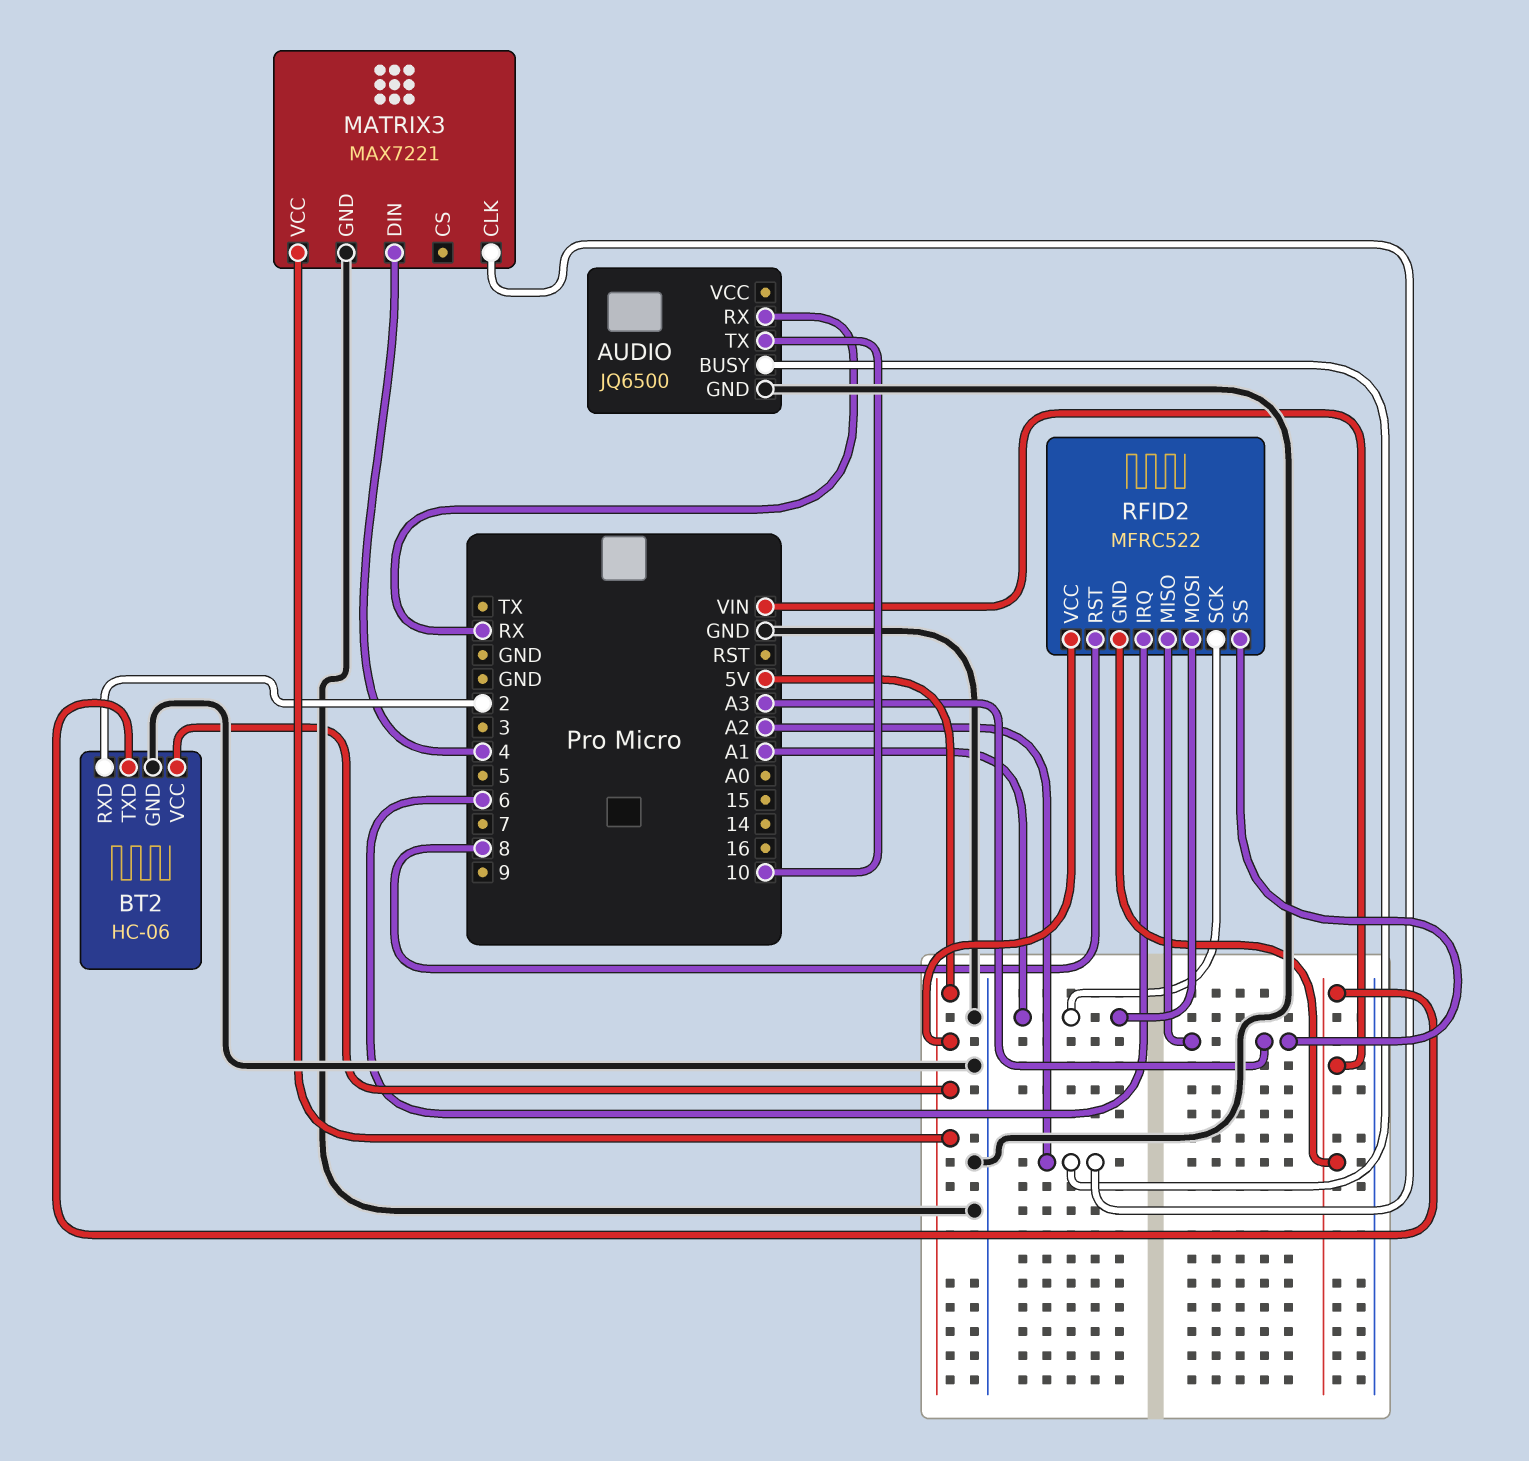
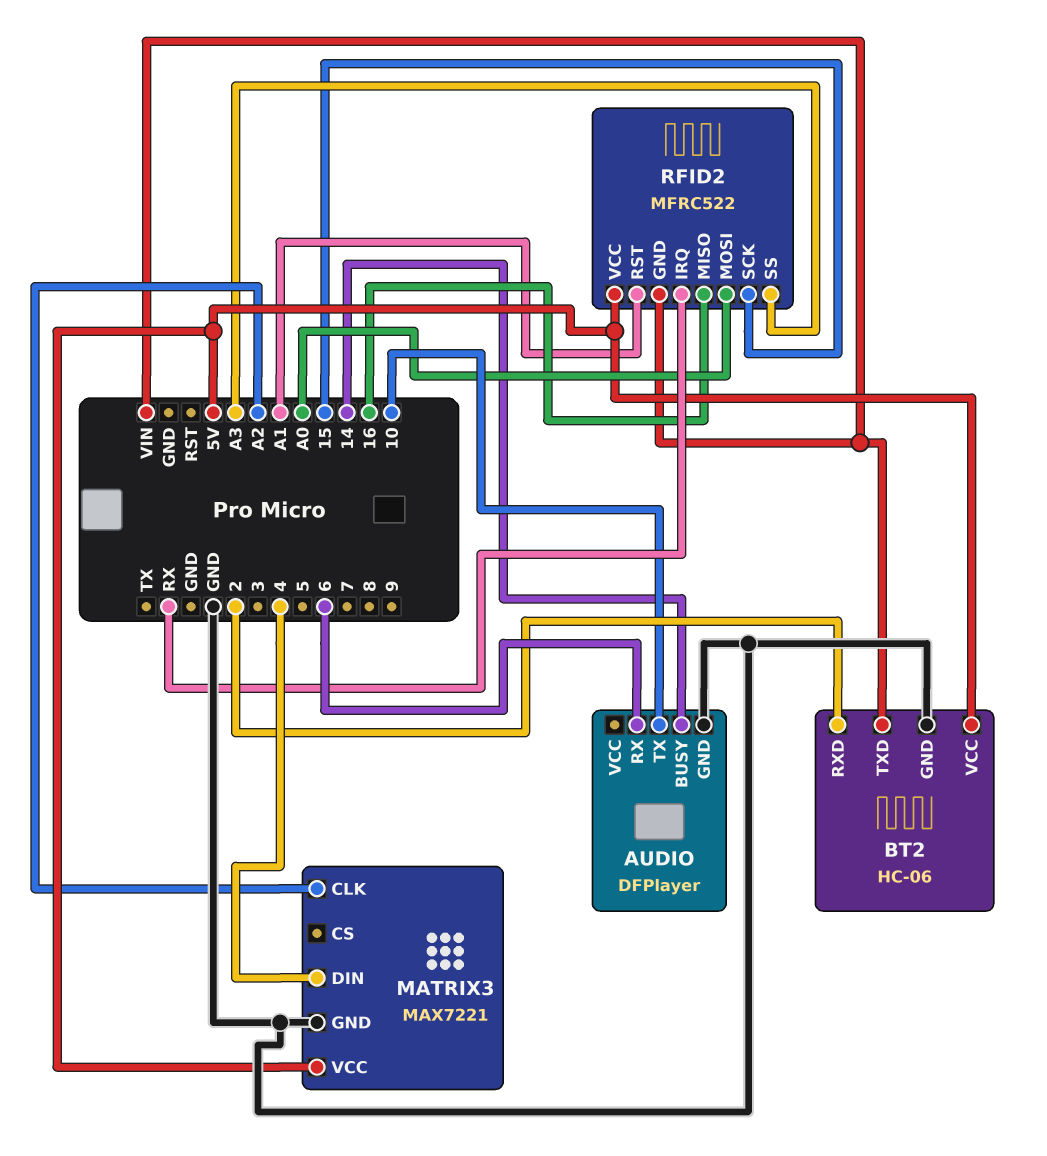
AUDIO: JQ6500 -> DFPlayer
AUDIO pin BUSY: A2 -> 14
AUDIO pin RX: RX -> 6
RFID2 pin IRQ: 6 -> RX
RFID2 pin MISO: A3 -> 16
RFID2 pin MOSI: A1 -> A0
RFID2 pin RST: 8 -> A1
RFID2 pin SCK: A1 -> 15

